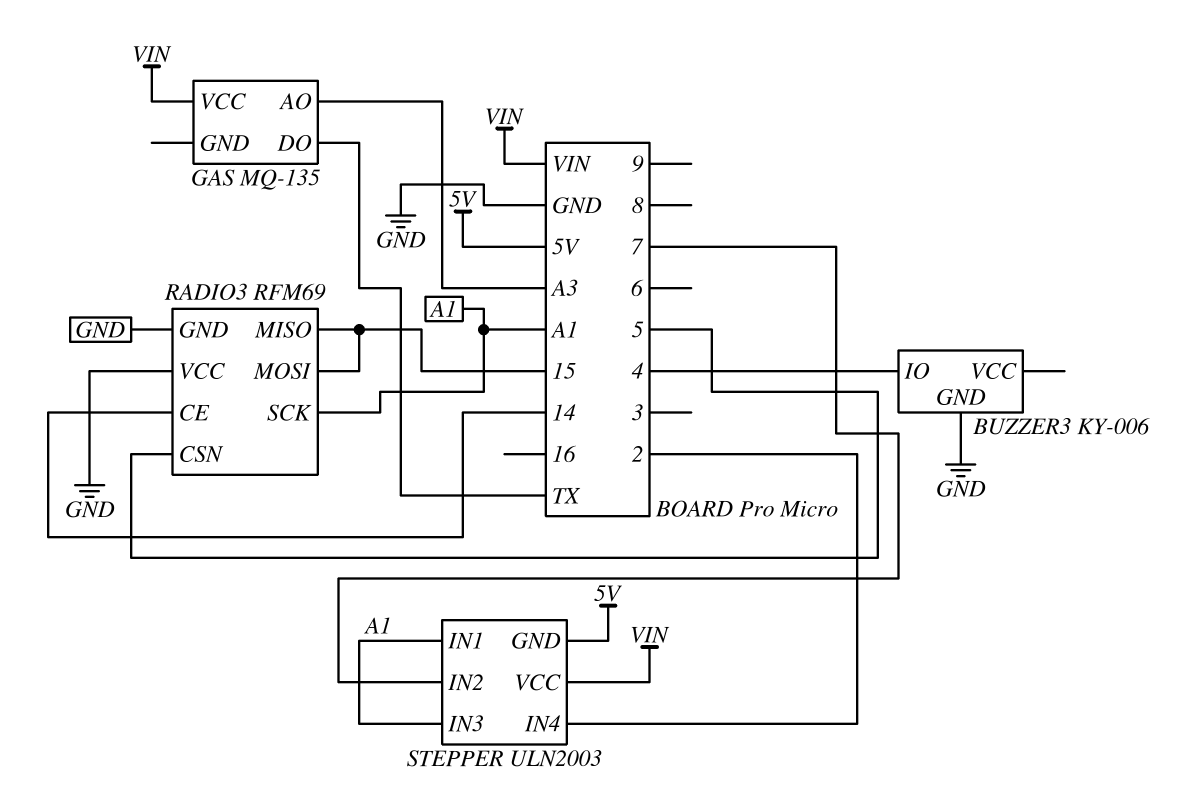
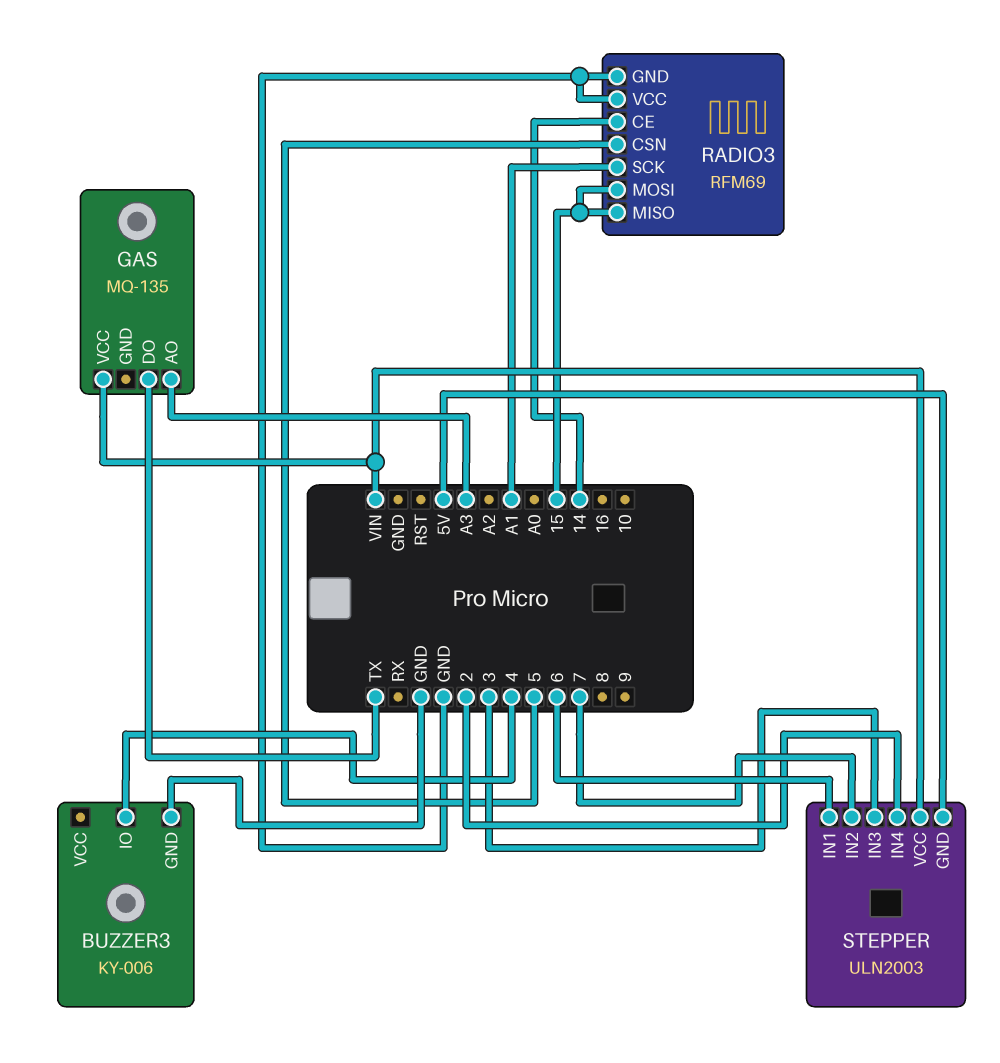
STEPPER pin IN1: A1 -> 6
STEPPER pin IN3: A1 -> 3

